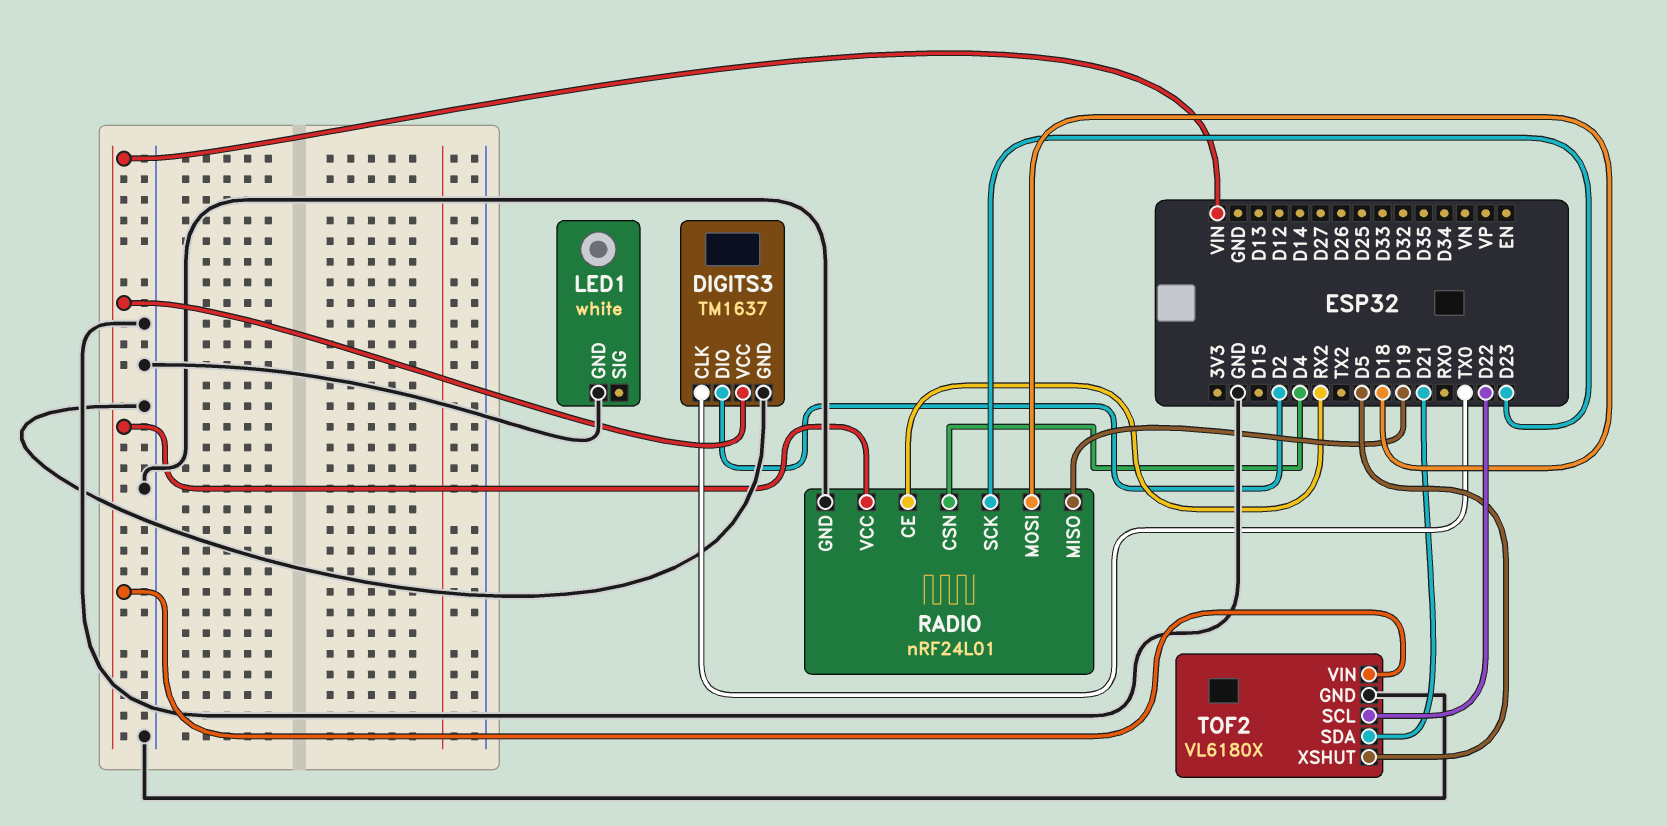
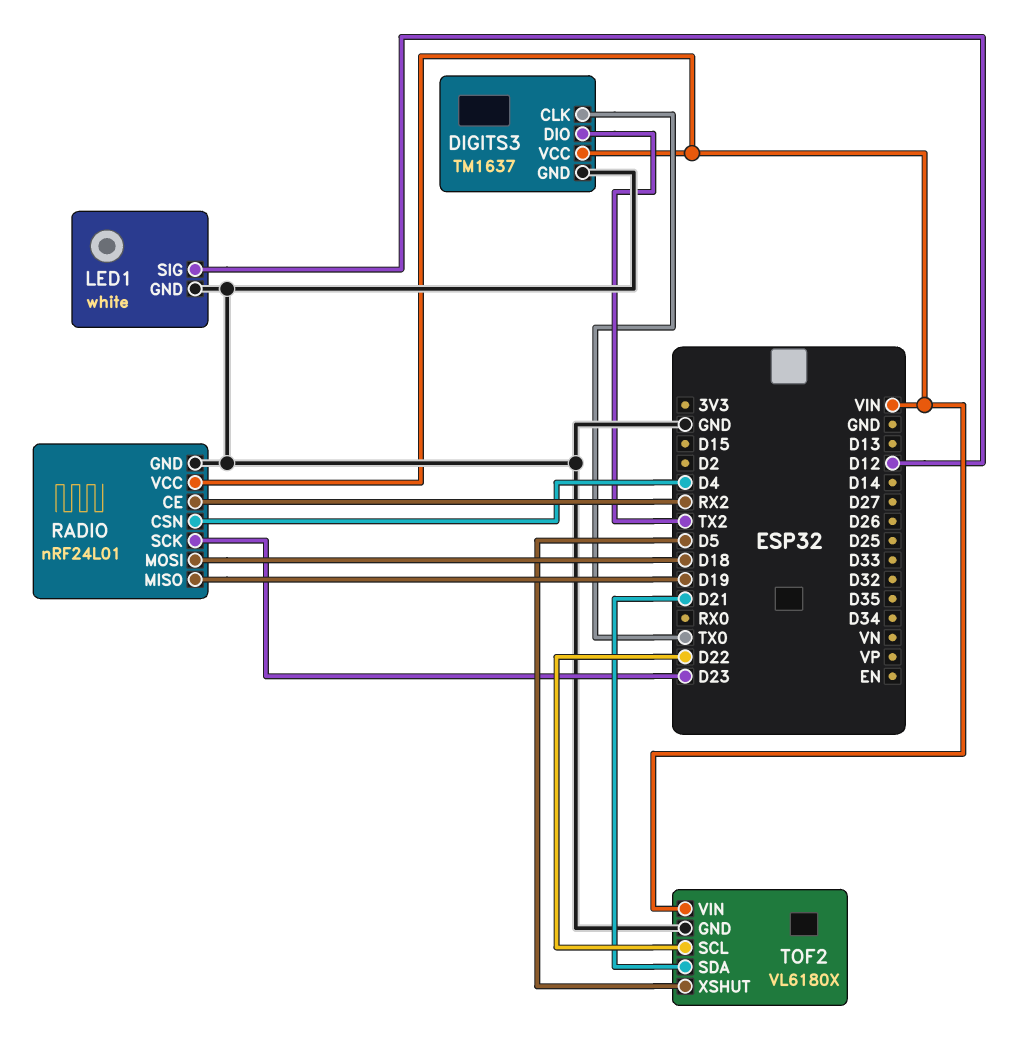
DIGITS3 pin DIO: D2 -> TX2
LED1 pin SIG: none -> D12

